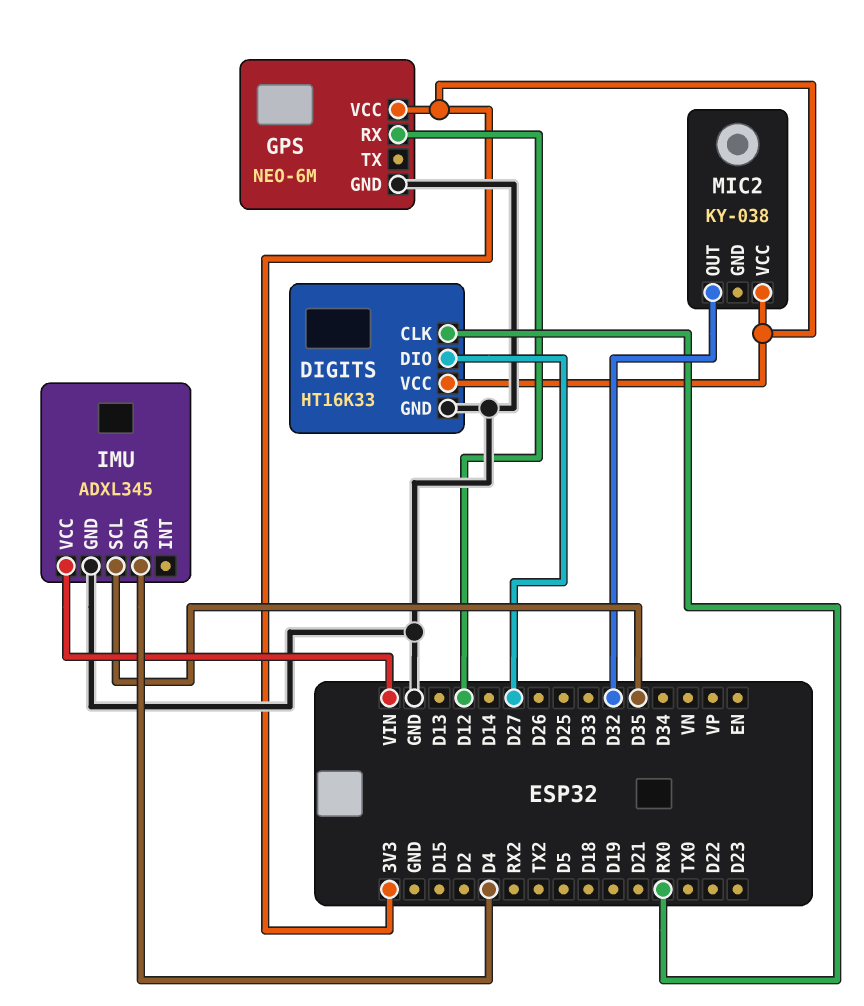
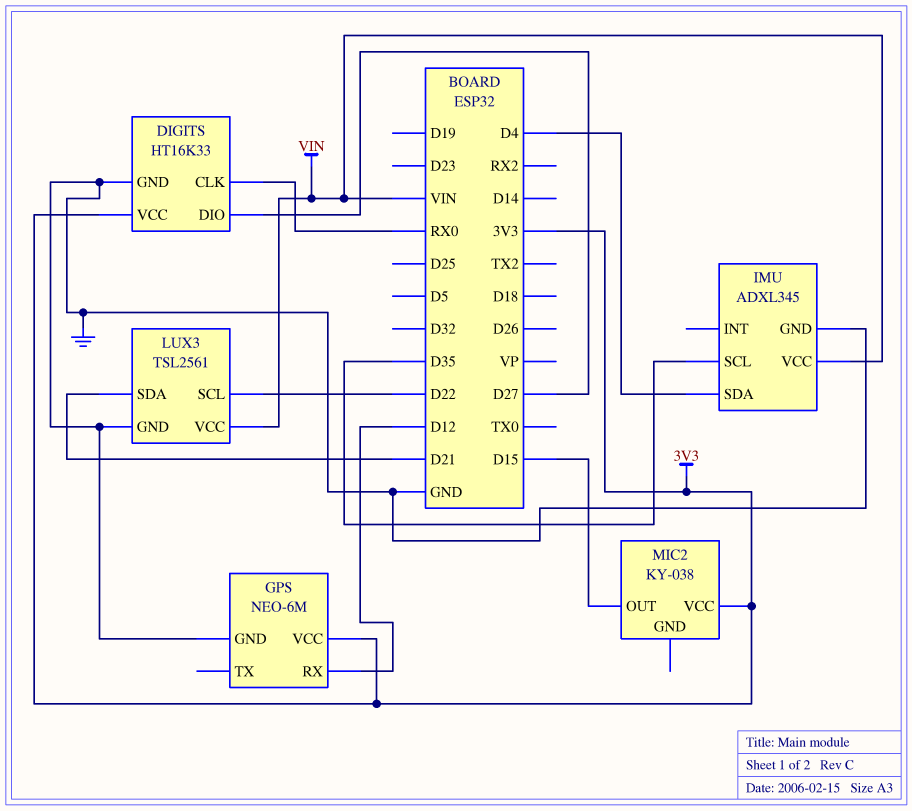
LUX3: none -> TSL2561
LUX3 pin GND: none -> GND
LUX3 pin SCL: none -> D22
LUX3 pin SDA: none -> D21
LUX3 pin VCC: none -> VIN
MIC2 pin OUT: D32 -> D15

